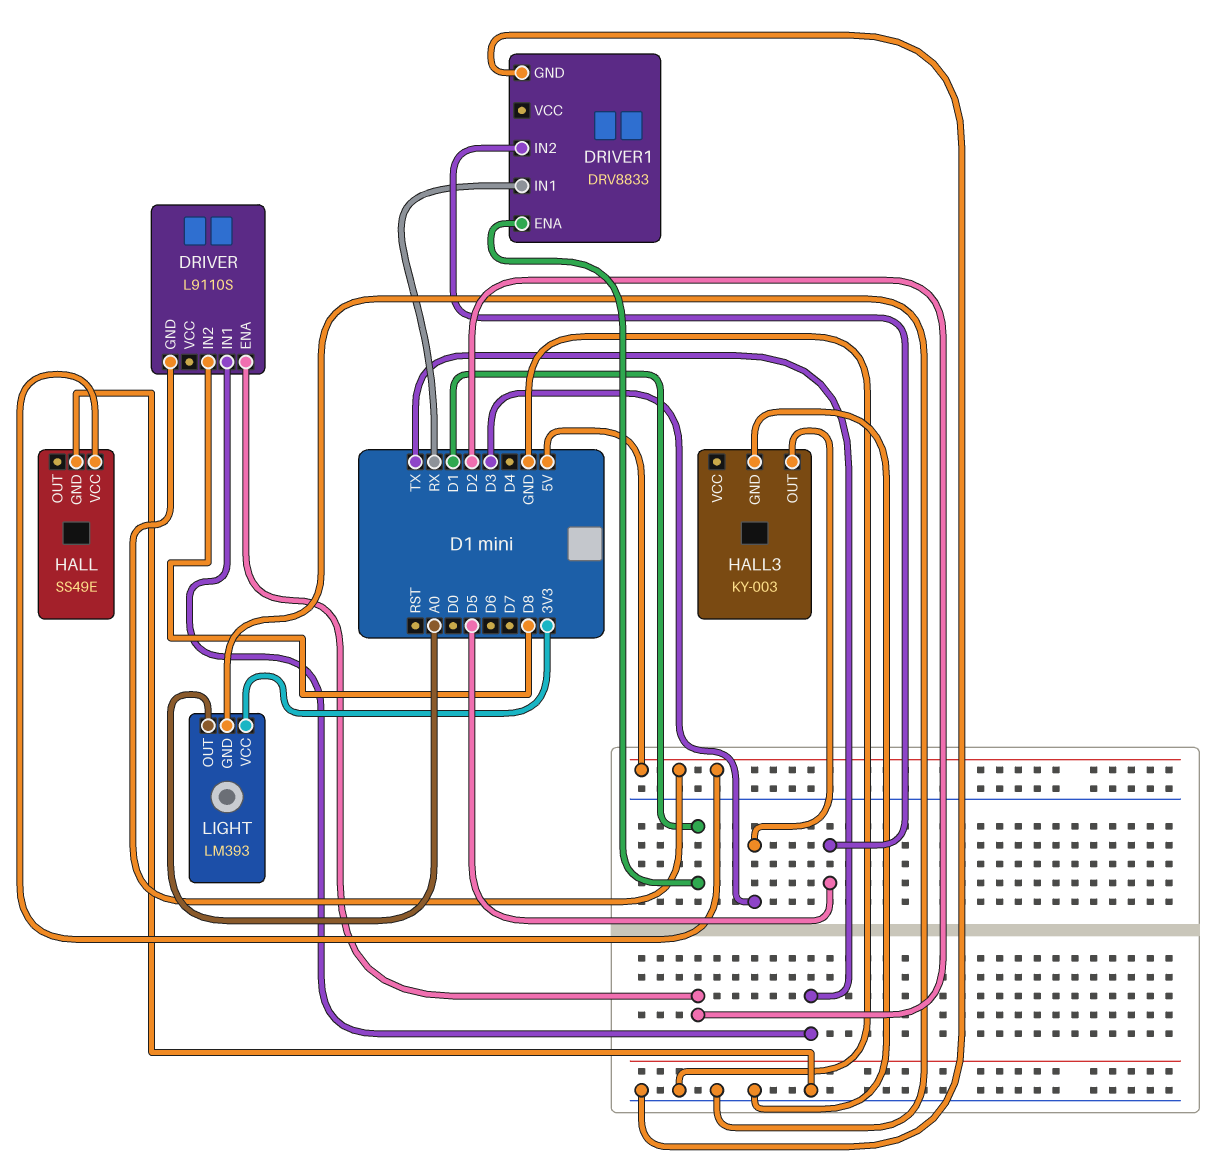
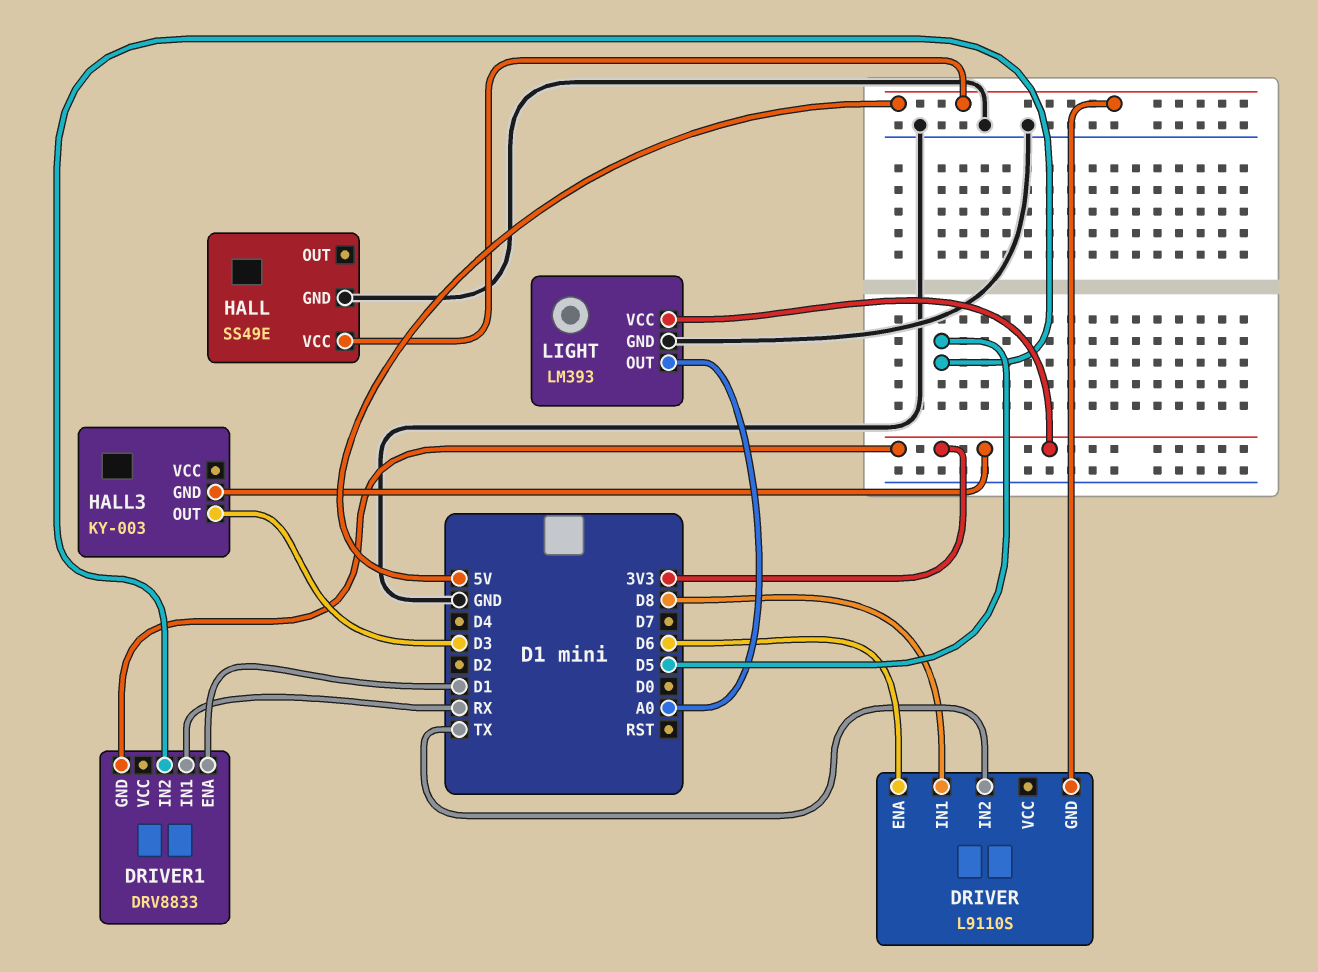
DRIVER pin ENA: D2 -> D6
DRIVER pin IN1: TX -> D8
DRIVER pin IN2: D8 -> TX
DRIVER1 pin GND: GND -> 3V3
HALL3 pin GND: GND -> 3V3

